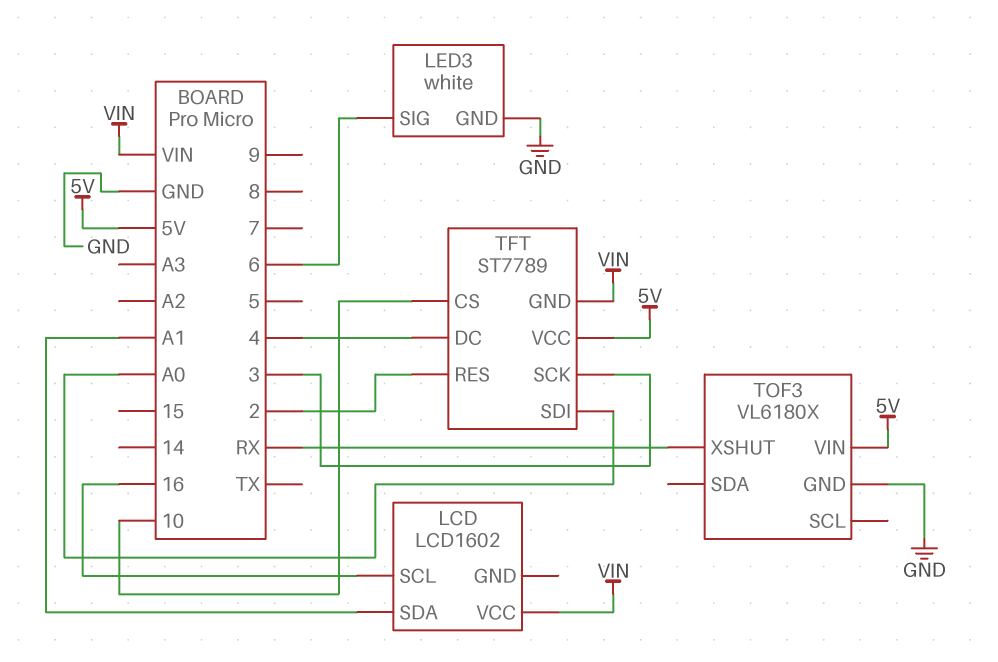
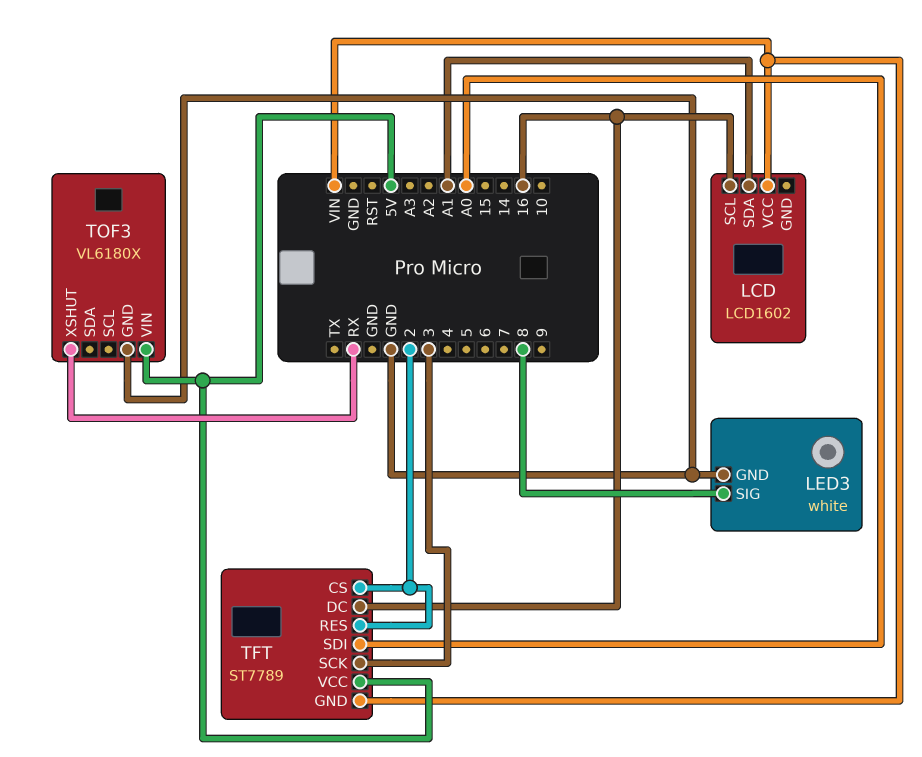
LED3 pin SIG: 6 -> 8
TFT pin CS: 10 -> 2
TFT pin DC: 4 -> 16

